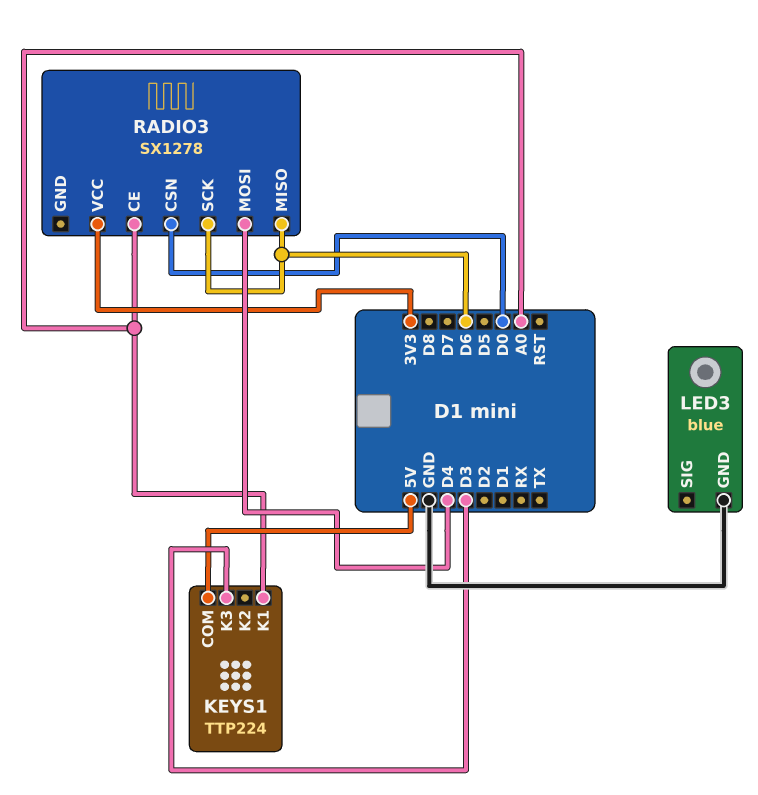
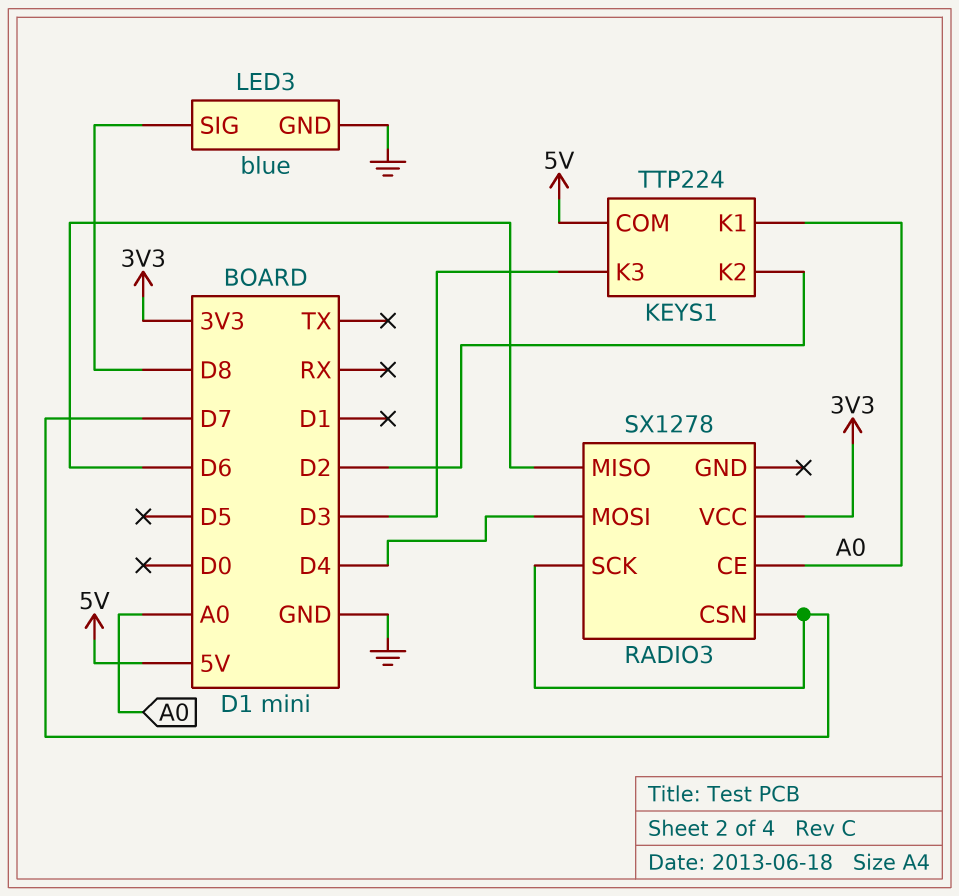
KEYS1 pin K2: none -> D2
LED3 pin SIG: none -> D8
RADIO3 pin CSN: D0 -> D7
RADIO3 pin SCK: D6 -> D7

